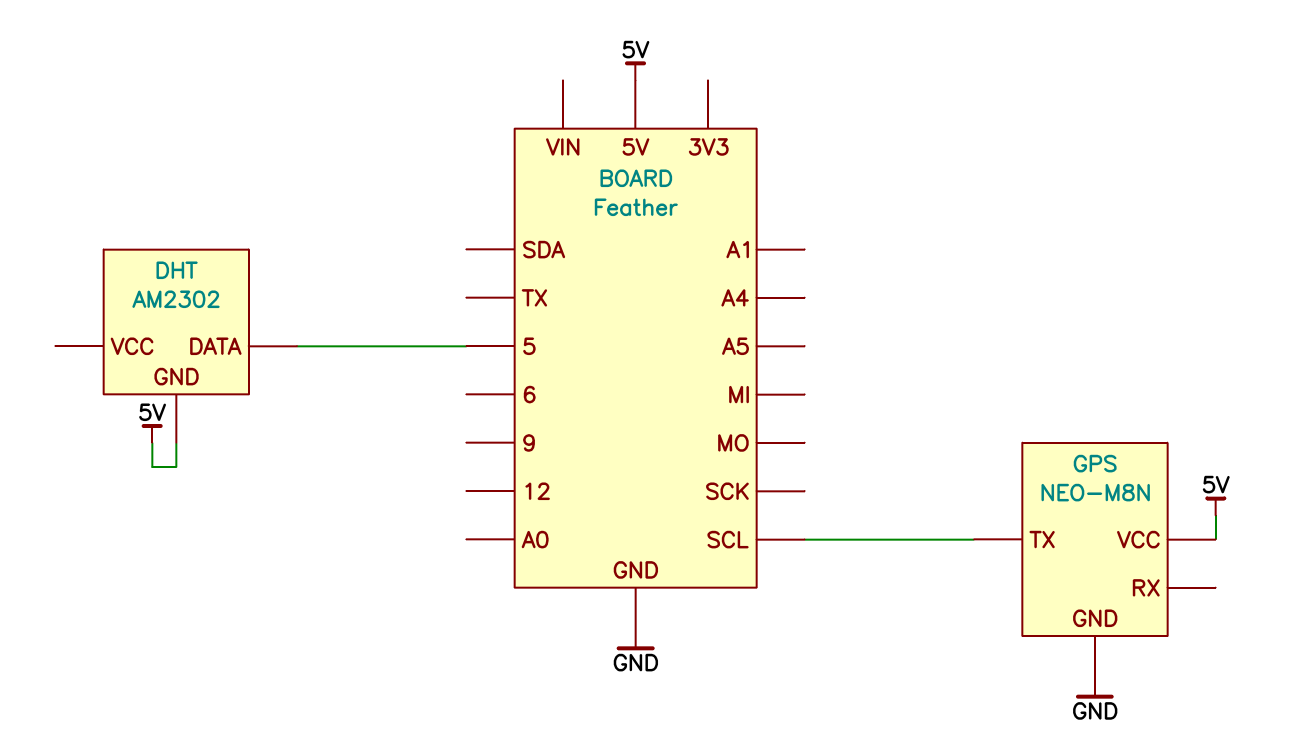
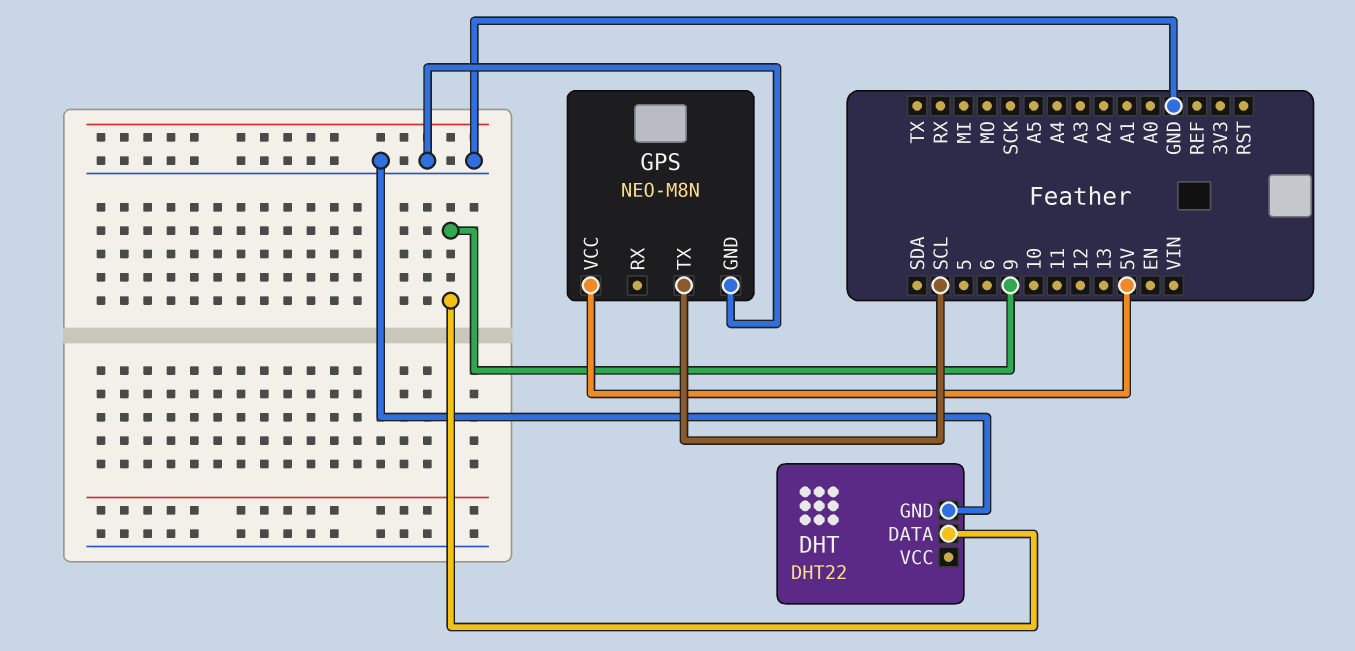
DHT: AM2302 -> DHT22
DHT pin DATA: 5 -> 9
DHT pin GND: 5V -> GND

